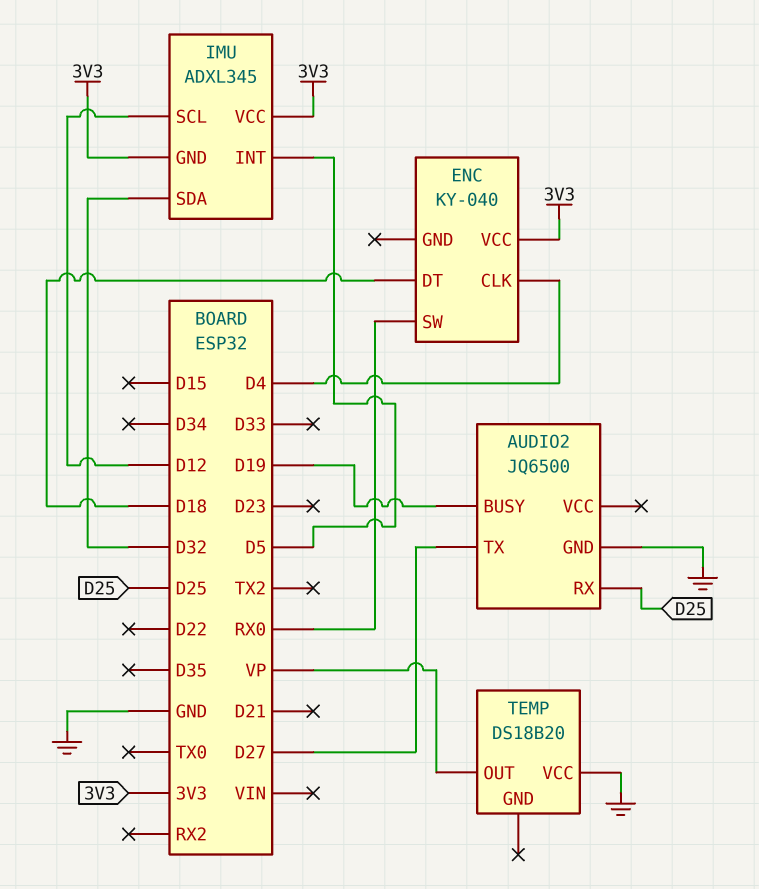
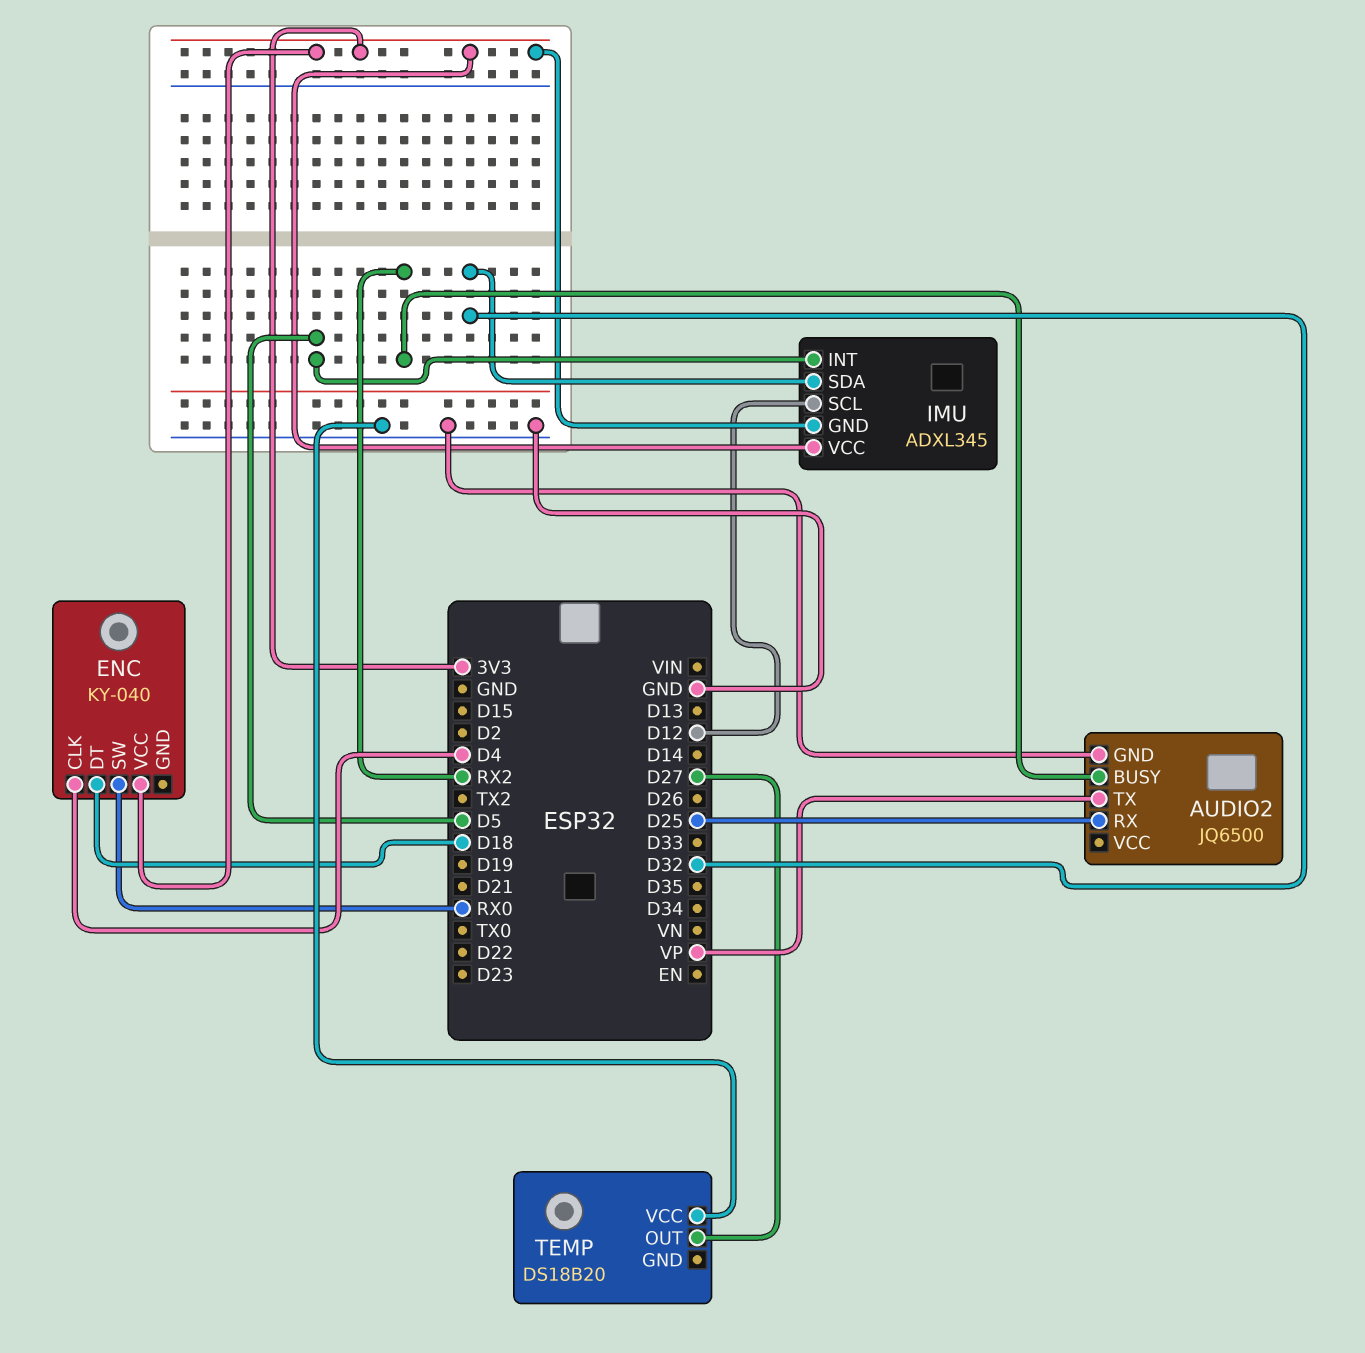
AUDIO2 pin BUSY: D19 -> RX2
AUDIO2 pin TX: D27 -> VP
TEMP pin OUT: VP -> D27

